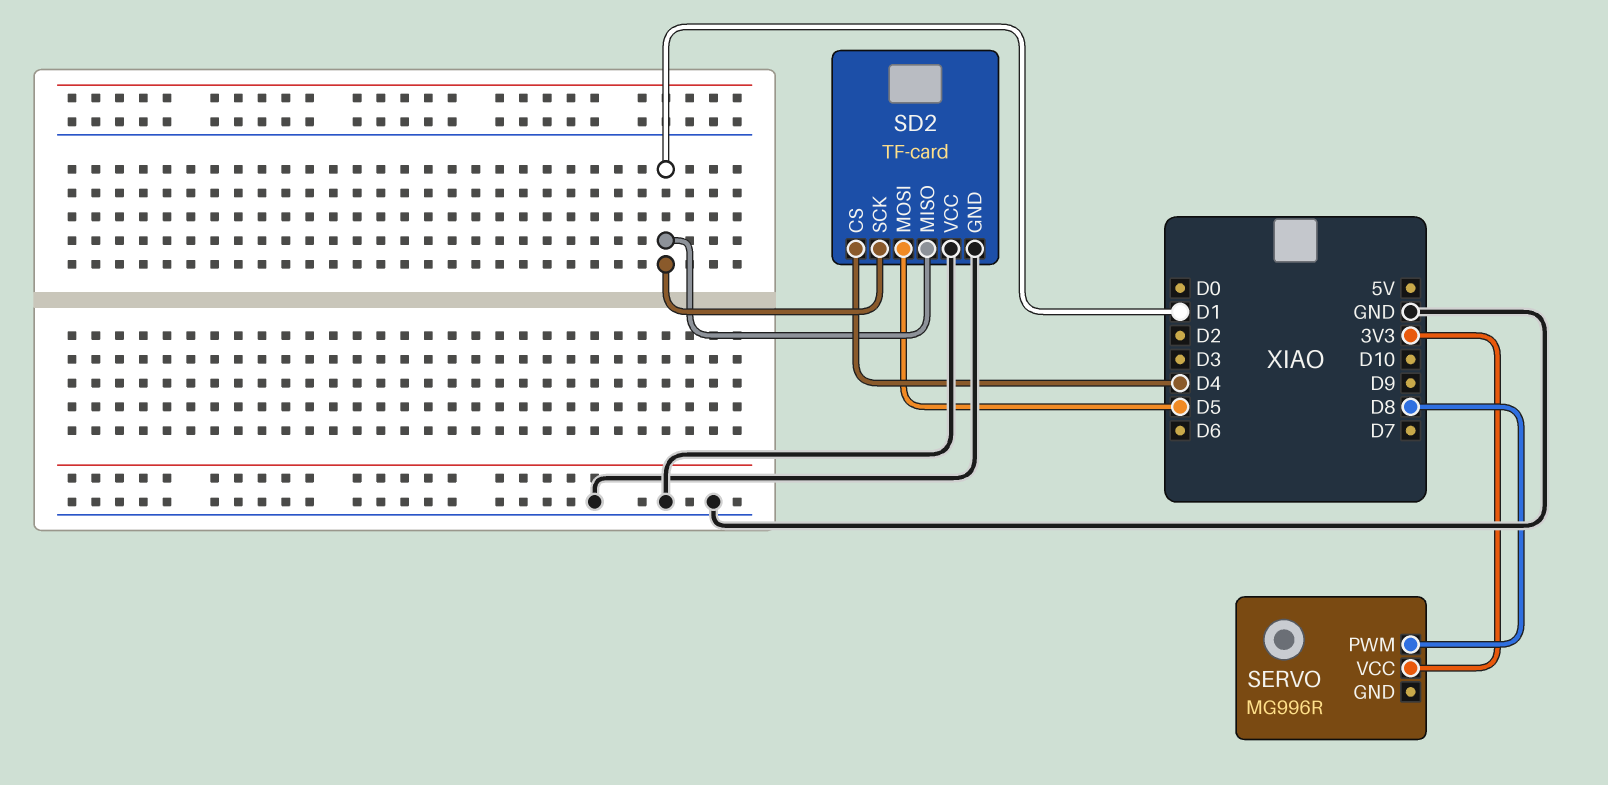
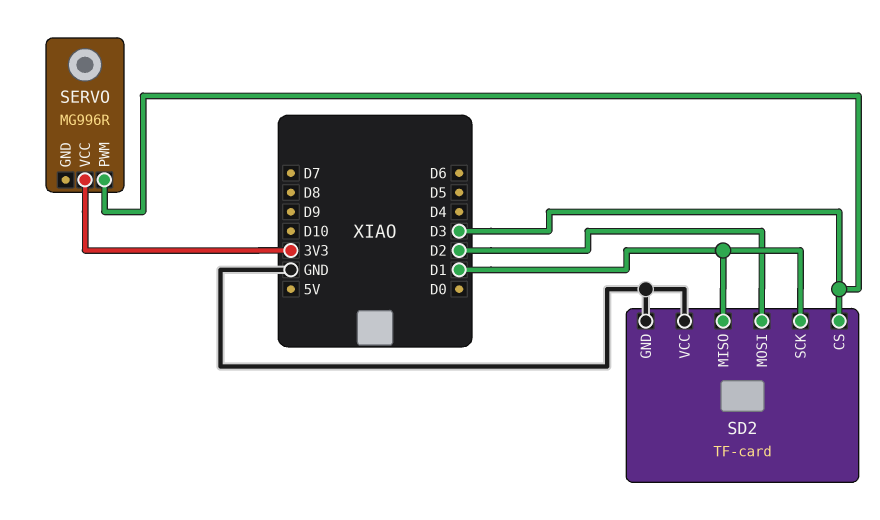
SD2 pin CS: D4 -> D3
SD2 pin MOSI: D5 -> D2
SERVO pin PWM: D8 -> D3

